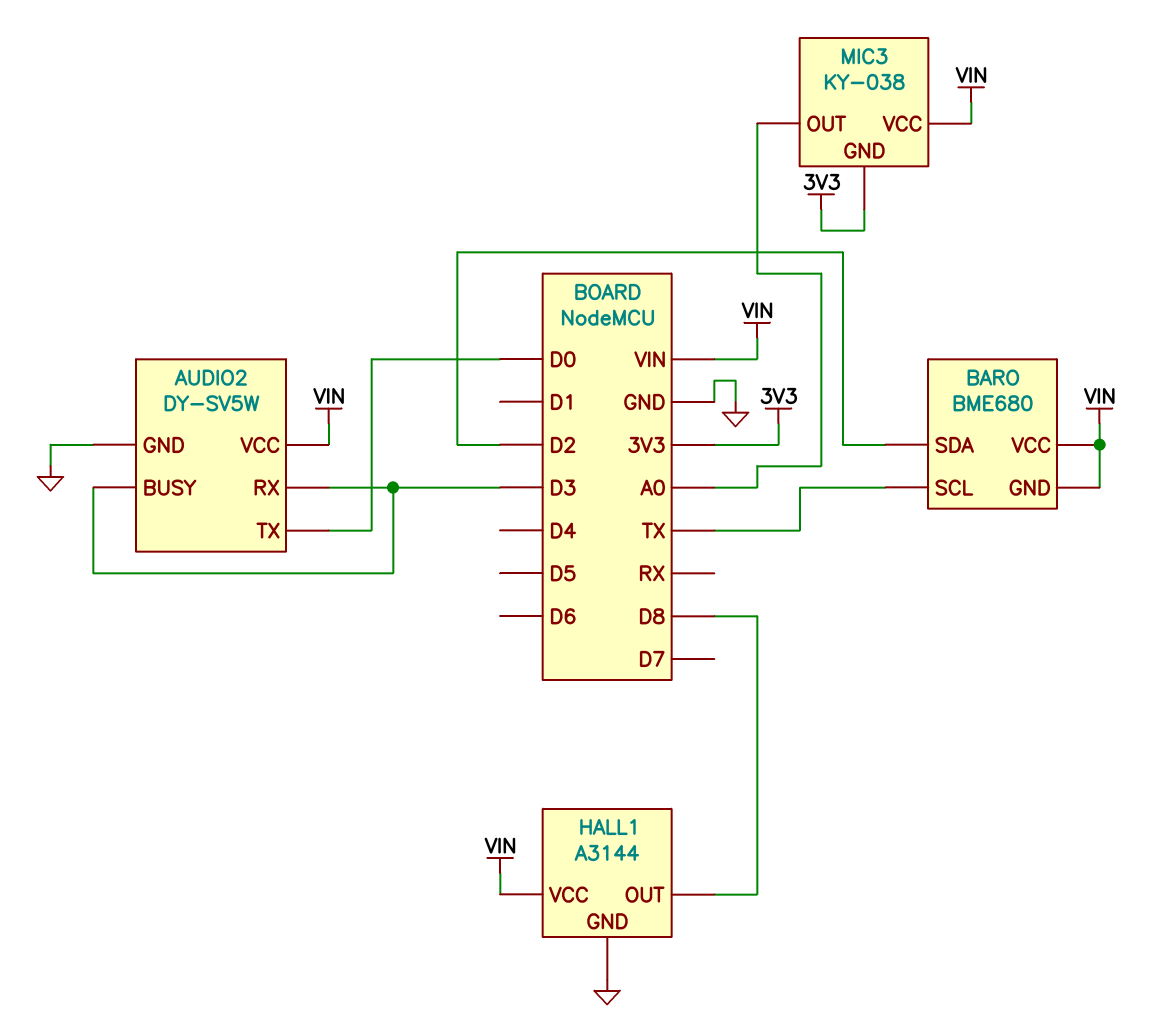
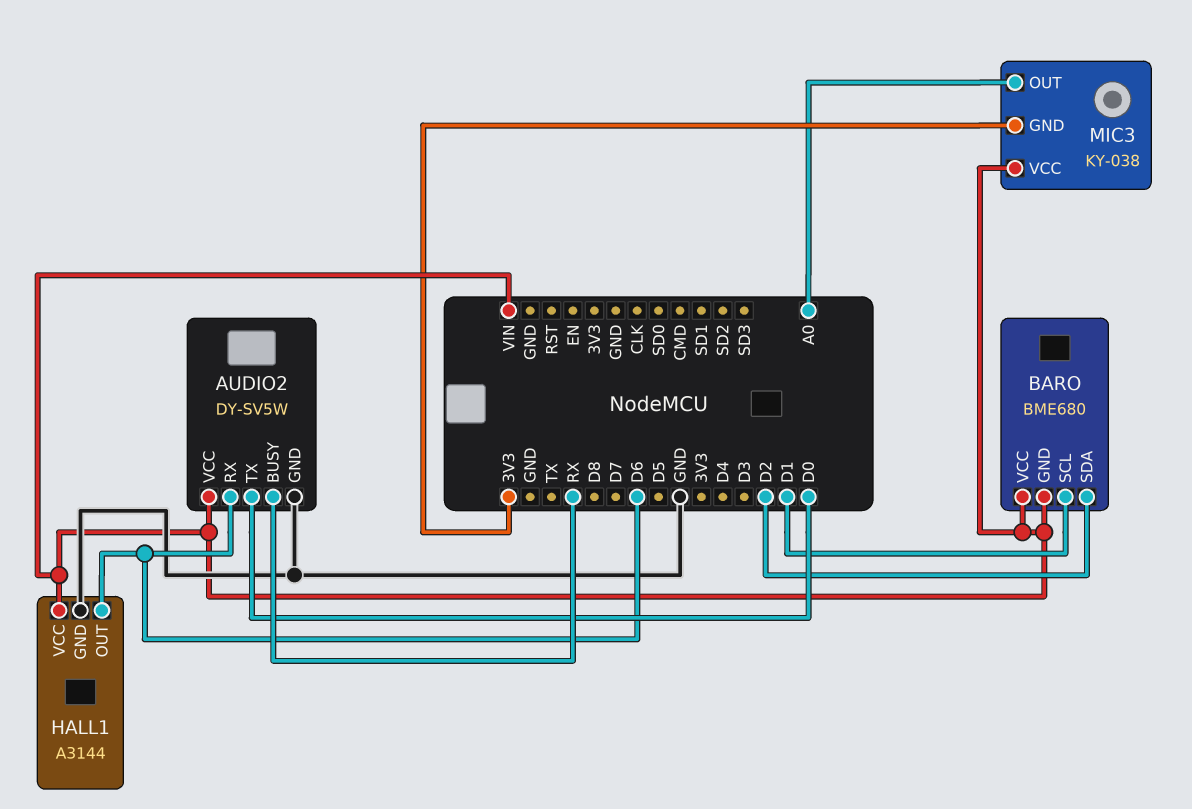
AUDIO2 pin BUSY: D3 -> RX
AUDIO2 pin RX: D3 -> D6
BARO pin SCL: TX -> D1
HALL1 pin OUT: D8 -> D6

